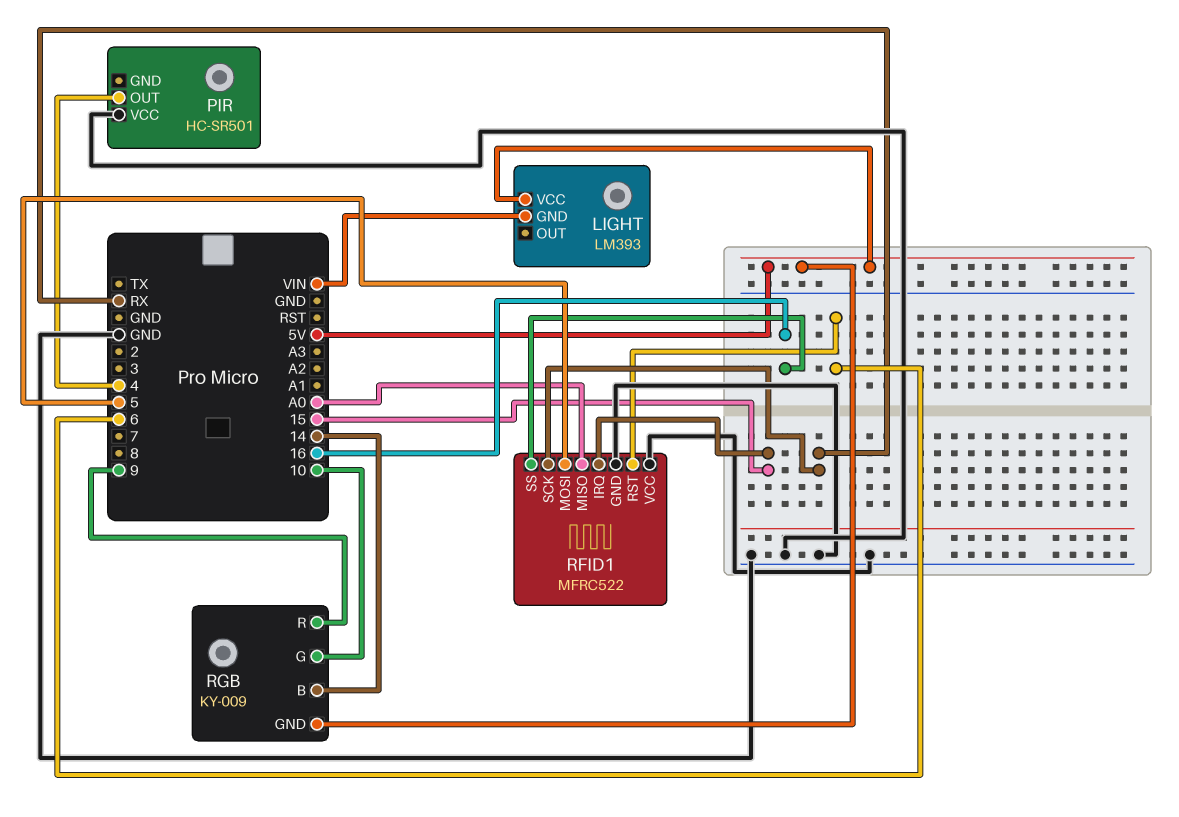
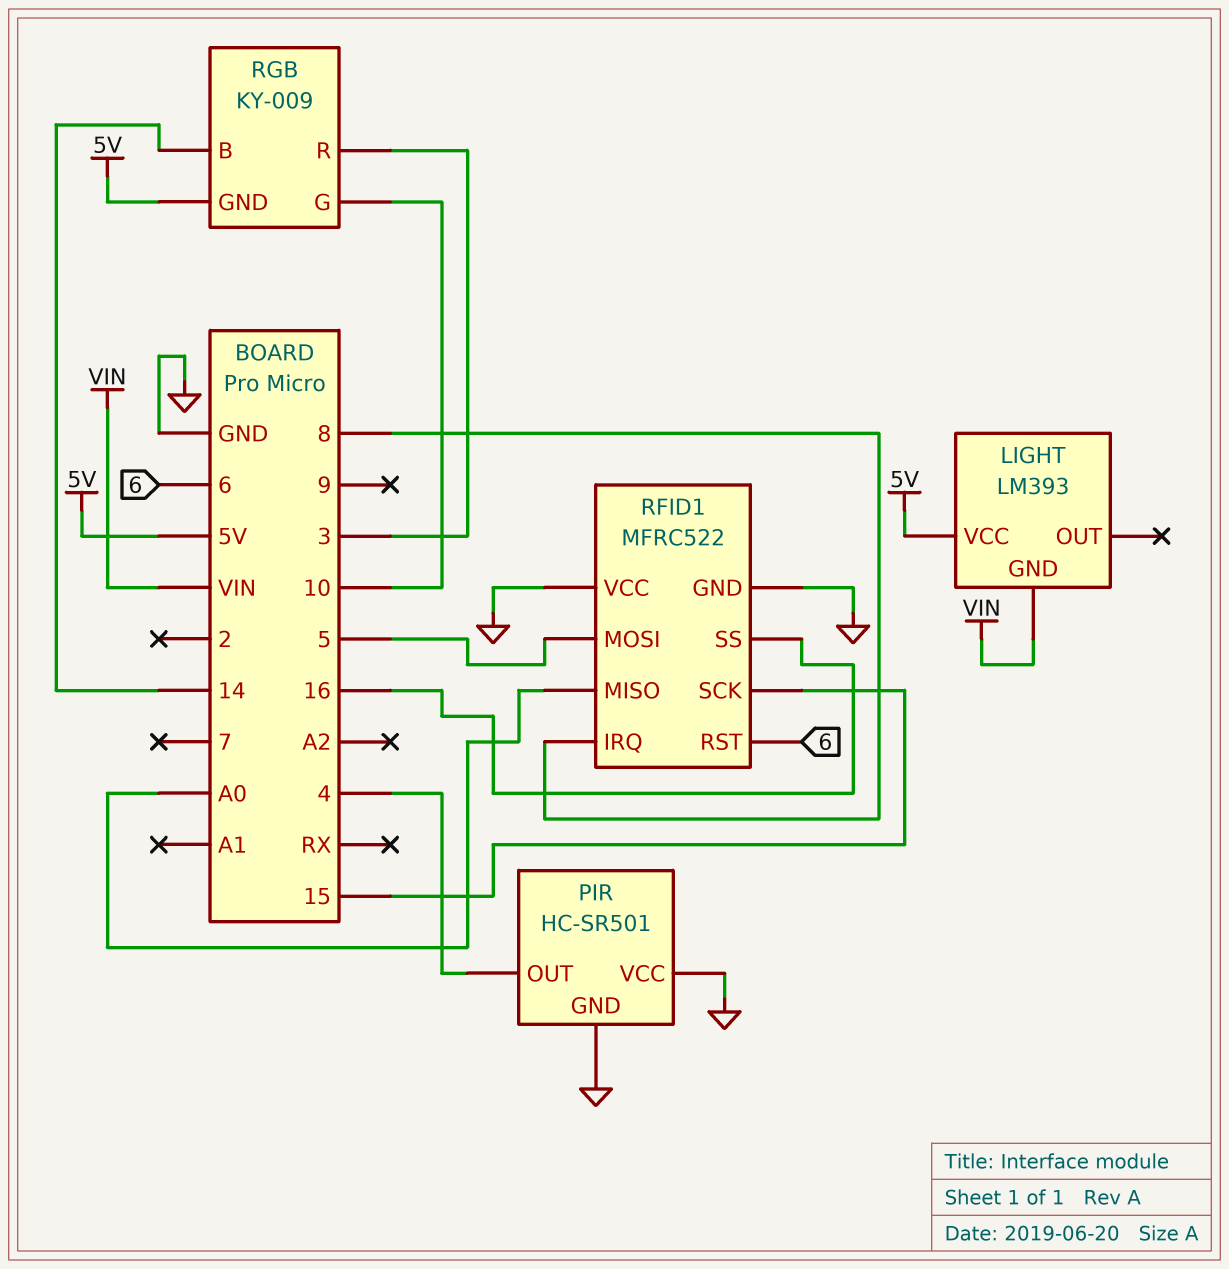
PIR pin GND: none -> GND
RFID1 pin IRQ: 15 -> 8
RFID1 pin SCK: RX -> 15
RGB pin R: 9 -> 3

